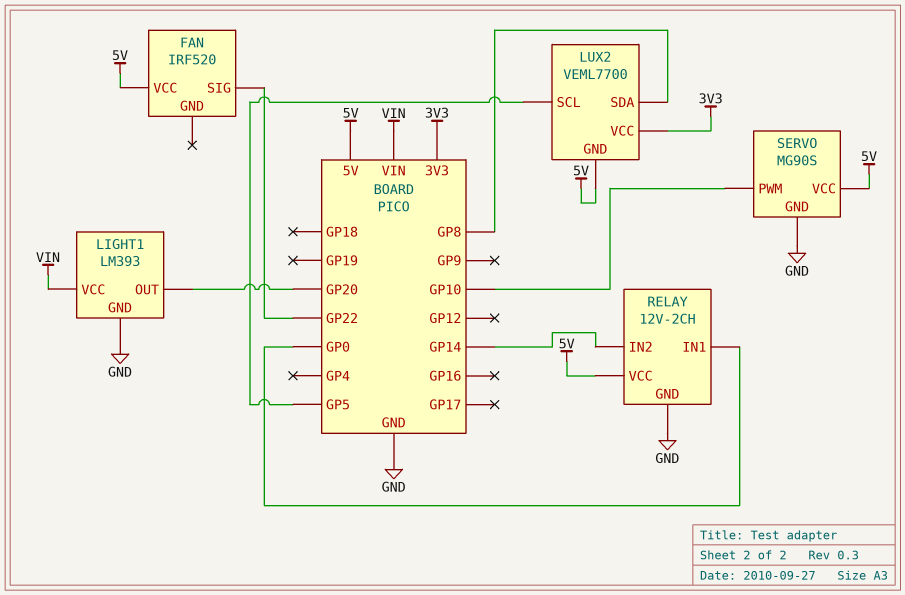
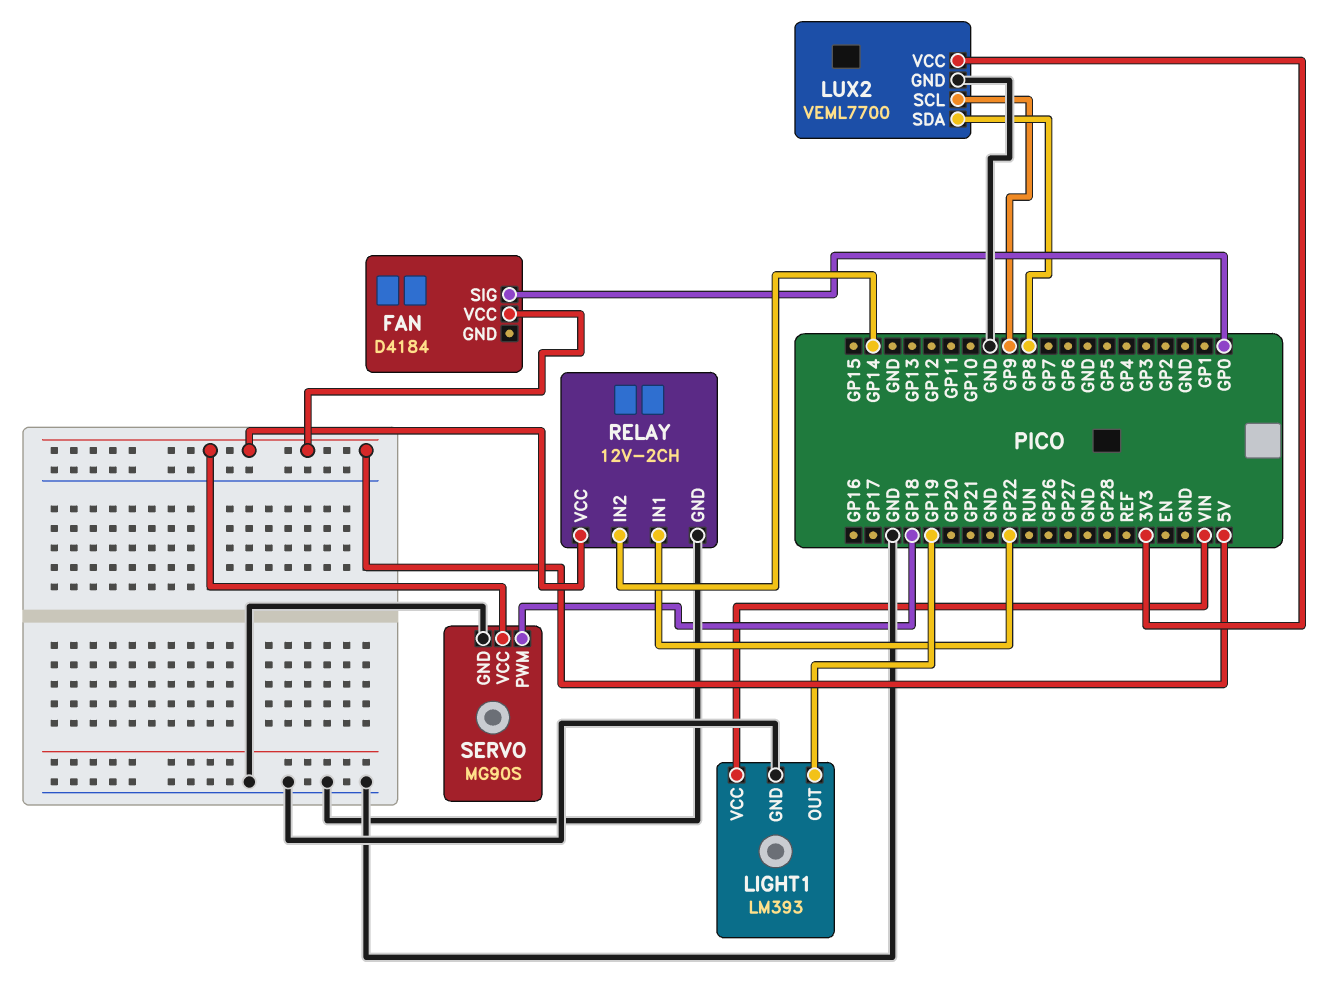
FAN: IRF520 -> D4184
FAN pin SIG: GP22 -> GP0
LIGHT1 pin OUT: GP20 -> GP19
LUX2 pin GND: 5V -> GND
LUX2 pin SCL: GP5 -> GP9
RELAY pin IN1: GP0 -> GP22
SERVO pin PWM: GP10 -> GP18

